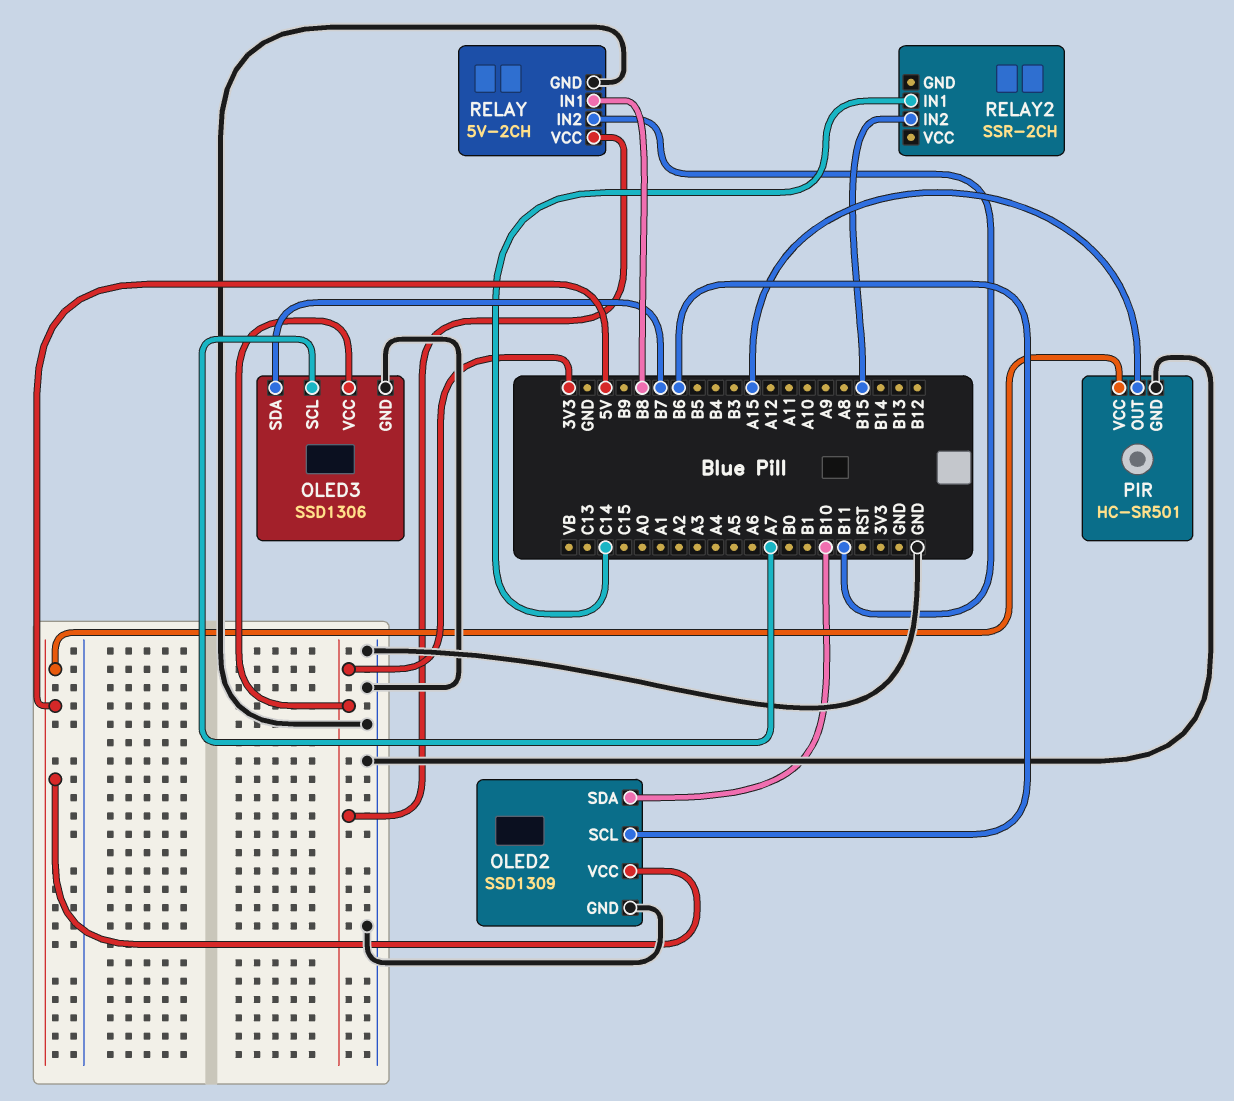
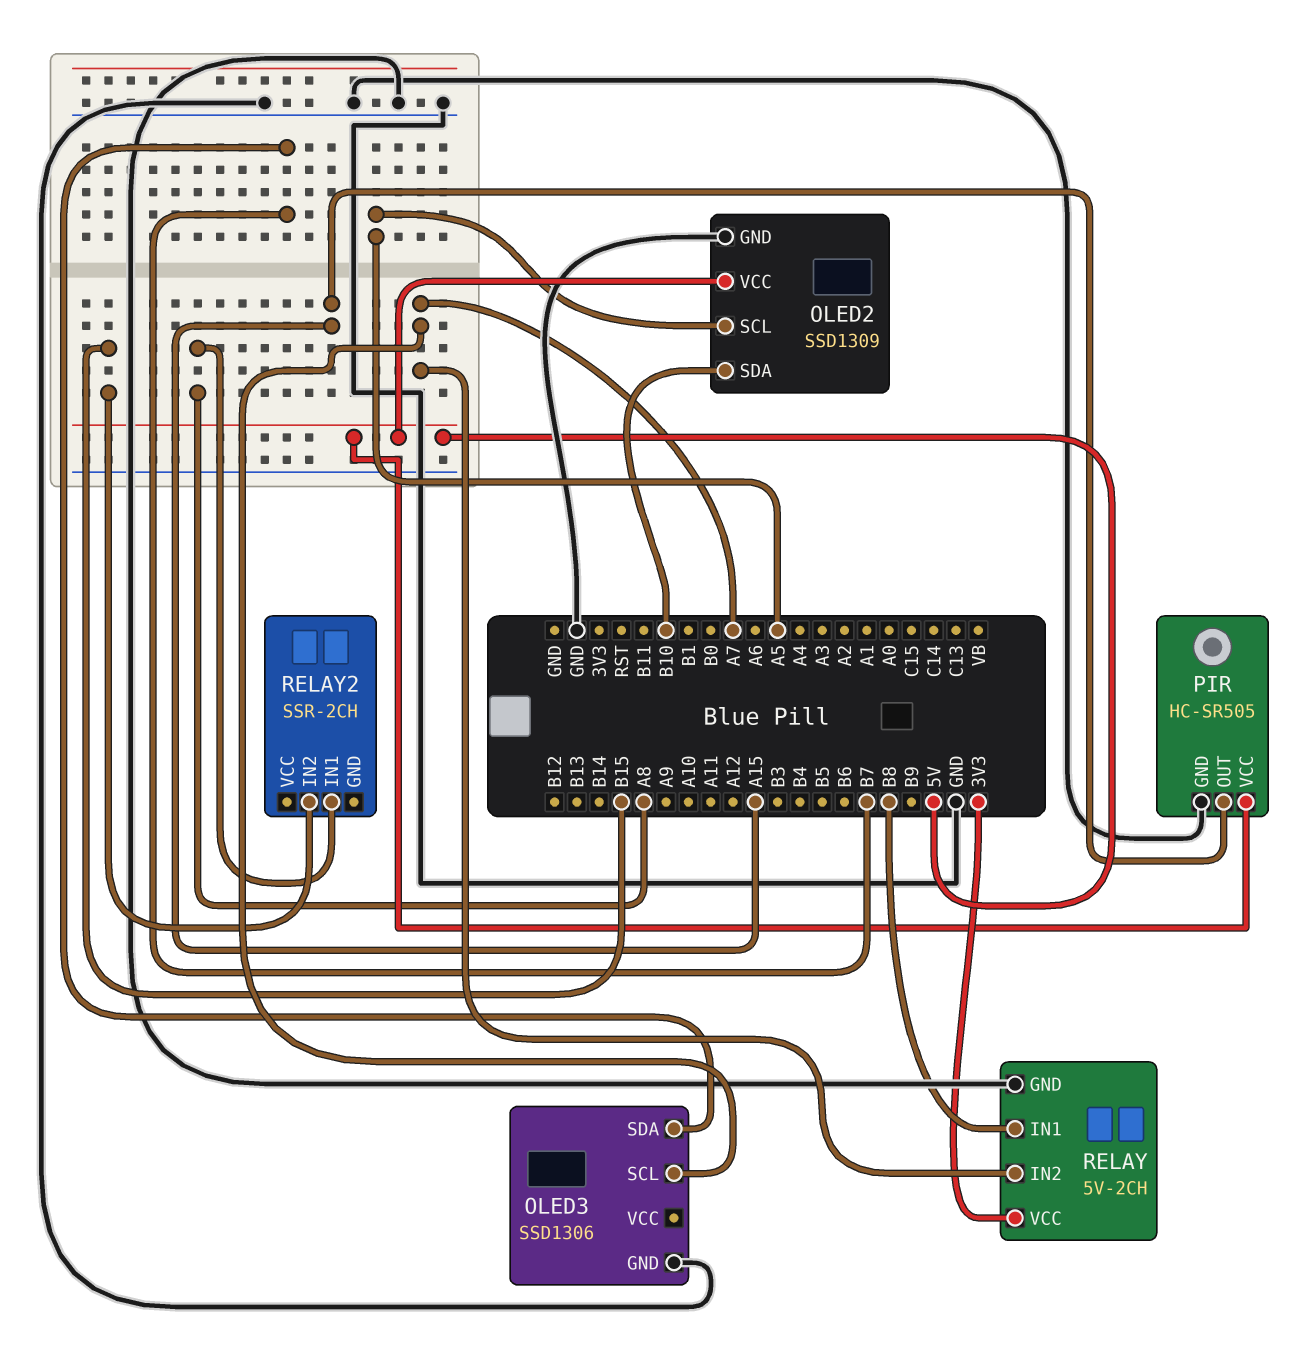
OLED2 pin SCL: B6 -> A5
OLED3 pin VCC: 3V3 -> none
PIR: HC-SR501 -> HC-SR505
RELAY pin IN2: B11 -> A7
RELAY2 pin IN1: C14 -> A8

